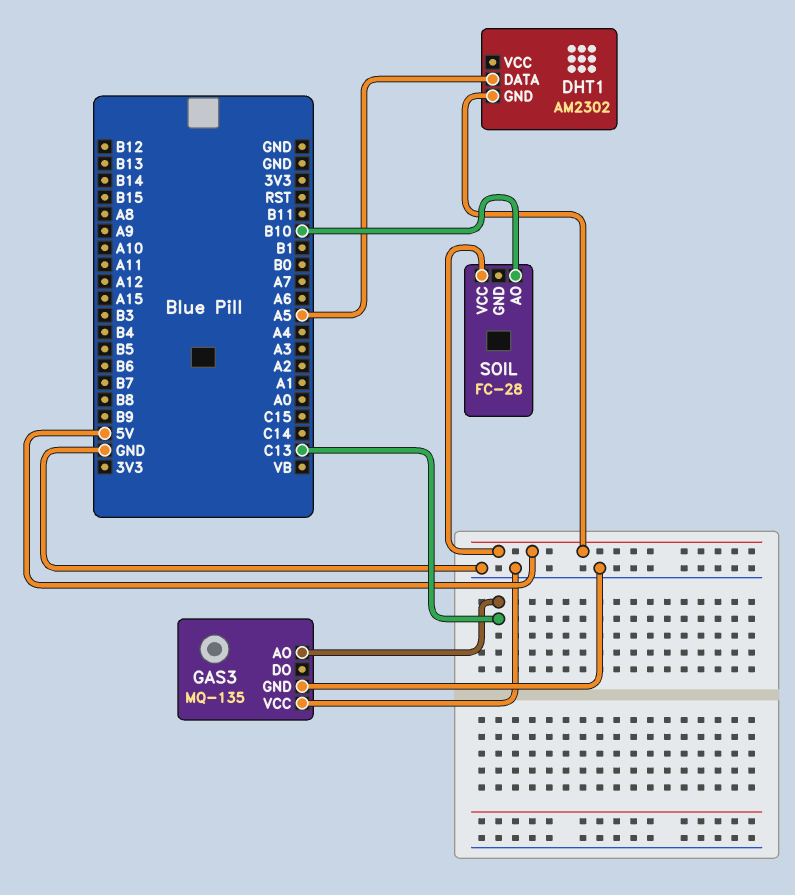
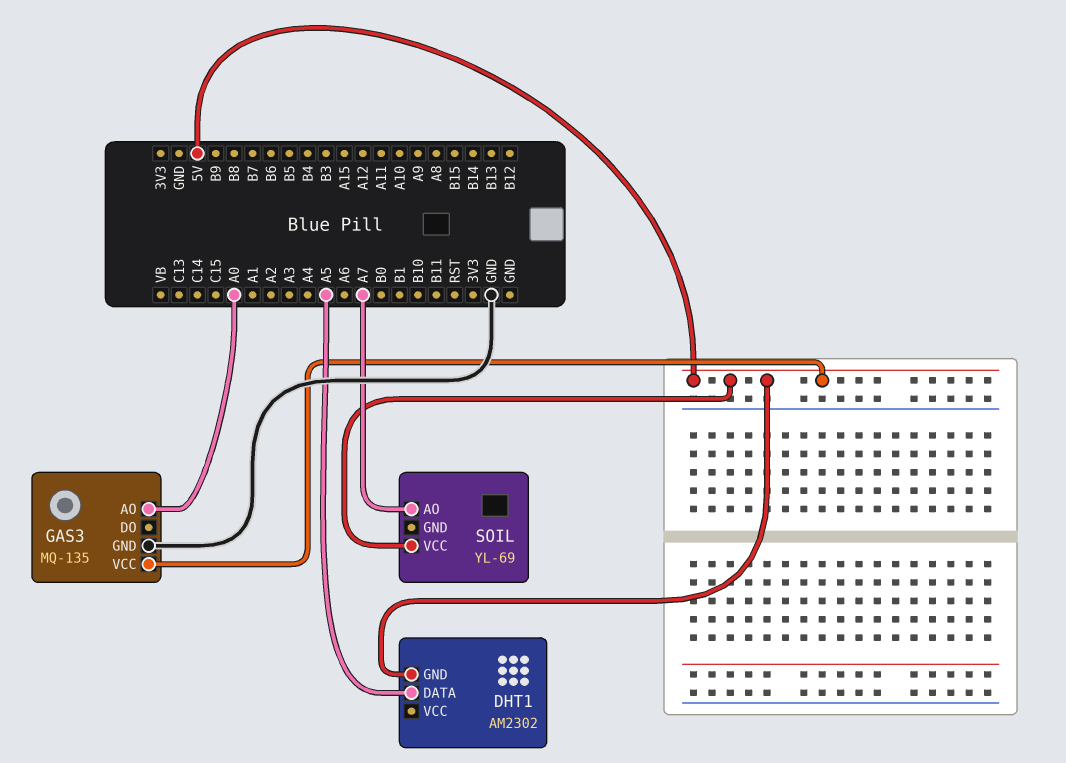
GAS3 pin AO: C13 -> A0
GAS3 pin VCC: GND -> 5V
SOIL: FC-28 -> YL-69
SOIL pin AO: B10 -> A7

